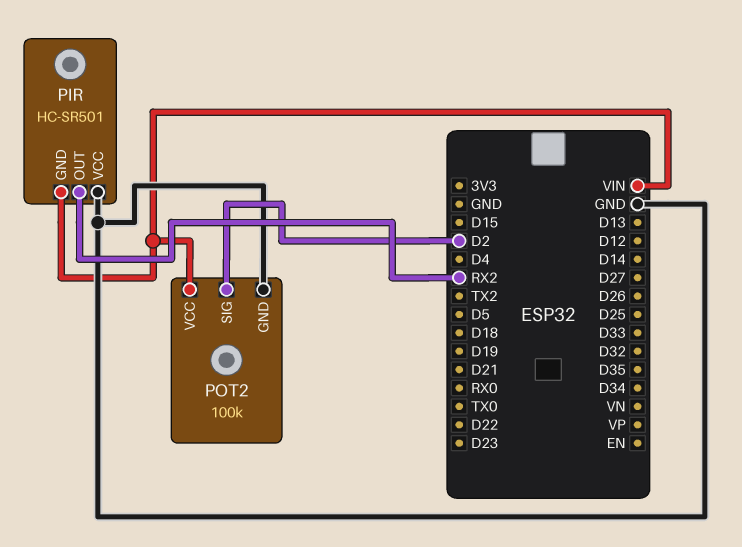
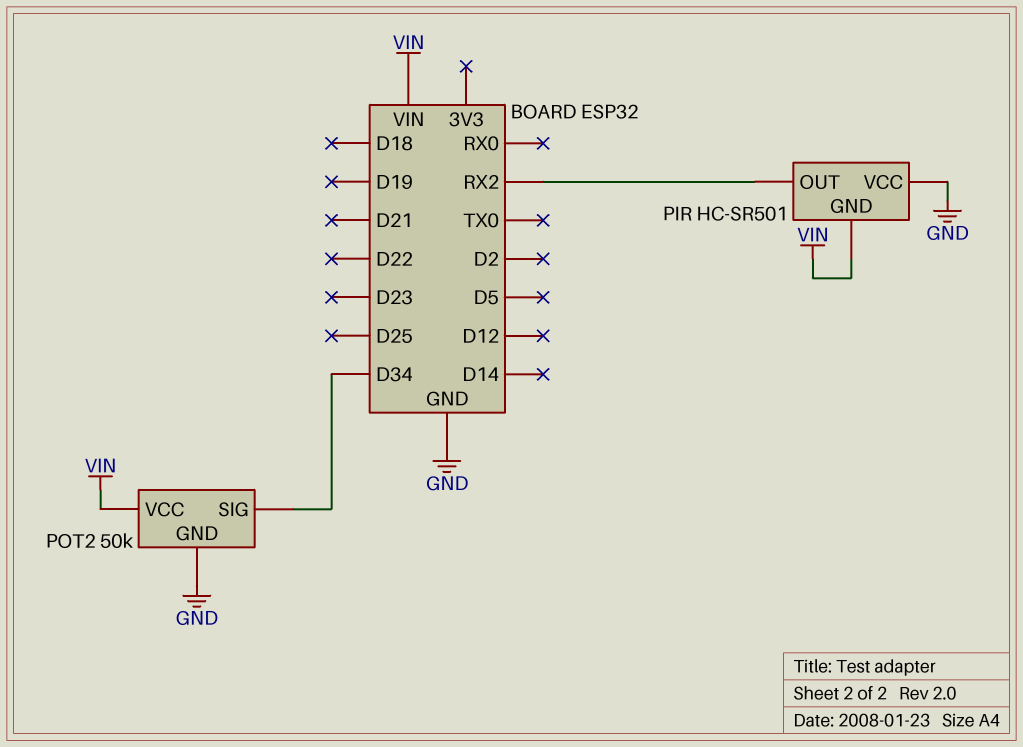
POT2: 100k -> 50k
POT2 pin SIG: D2 -> D34

